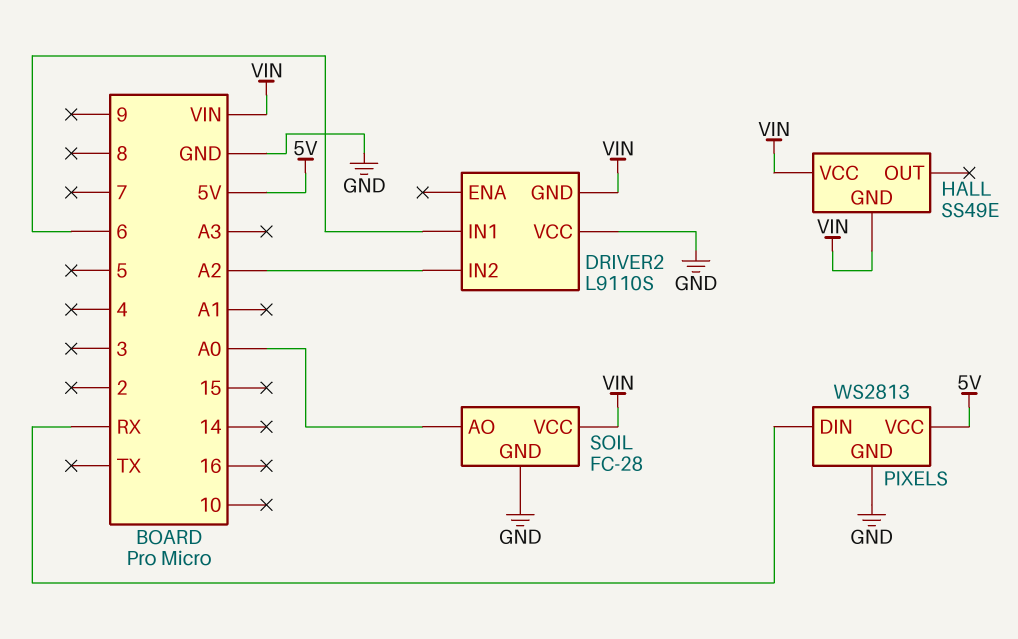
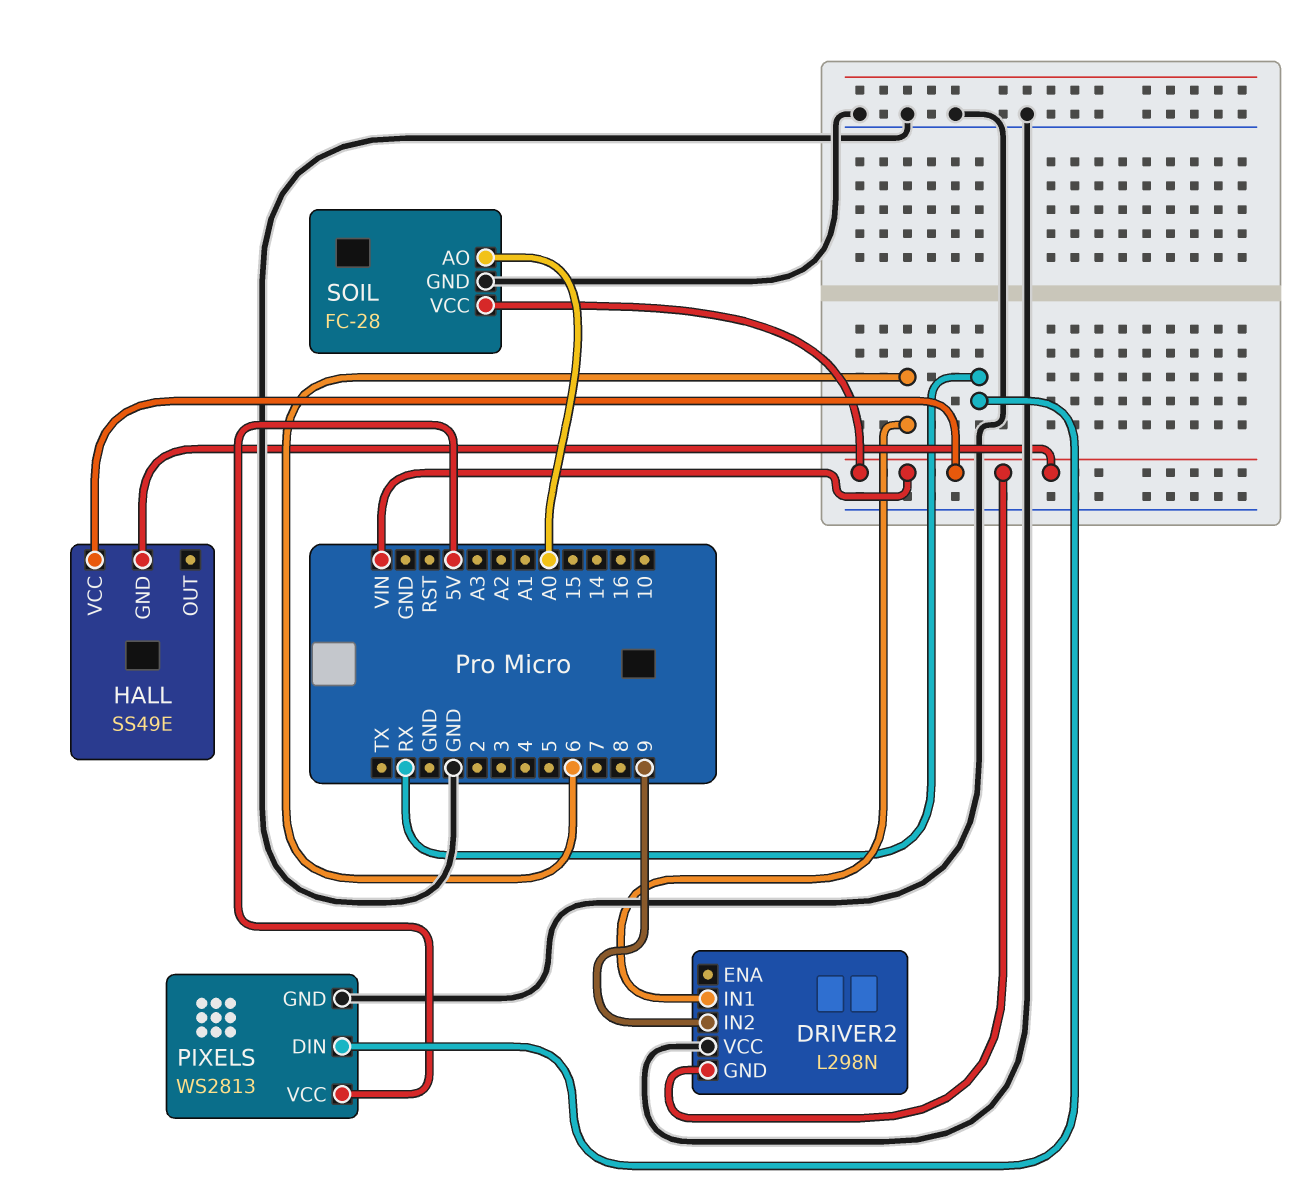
DRIVER2: L9110S -> L298N
DRIVER2 pin IN2: A2 -> 9

